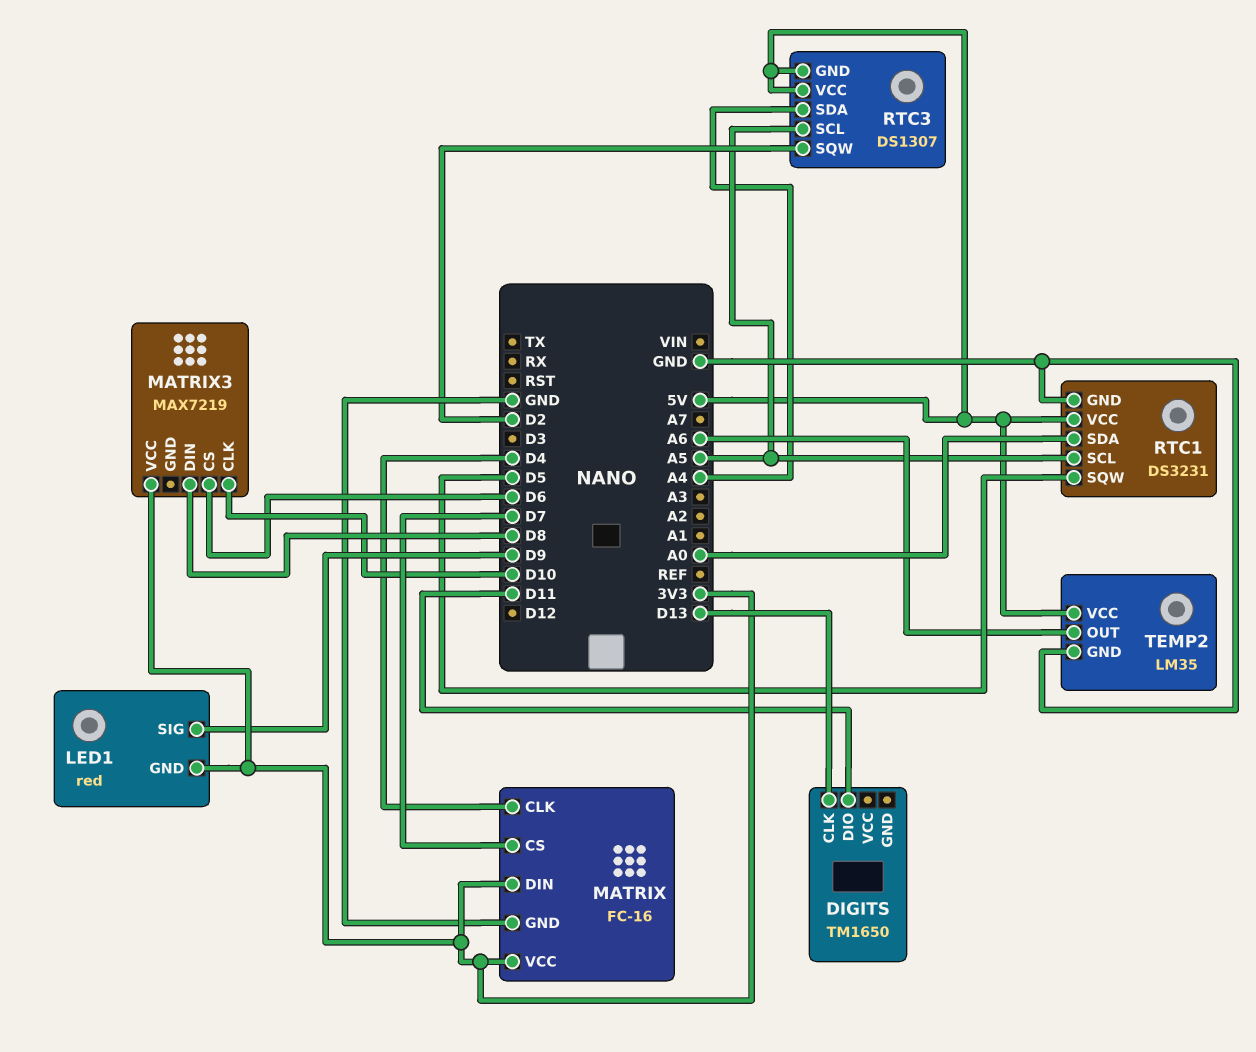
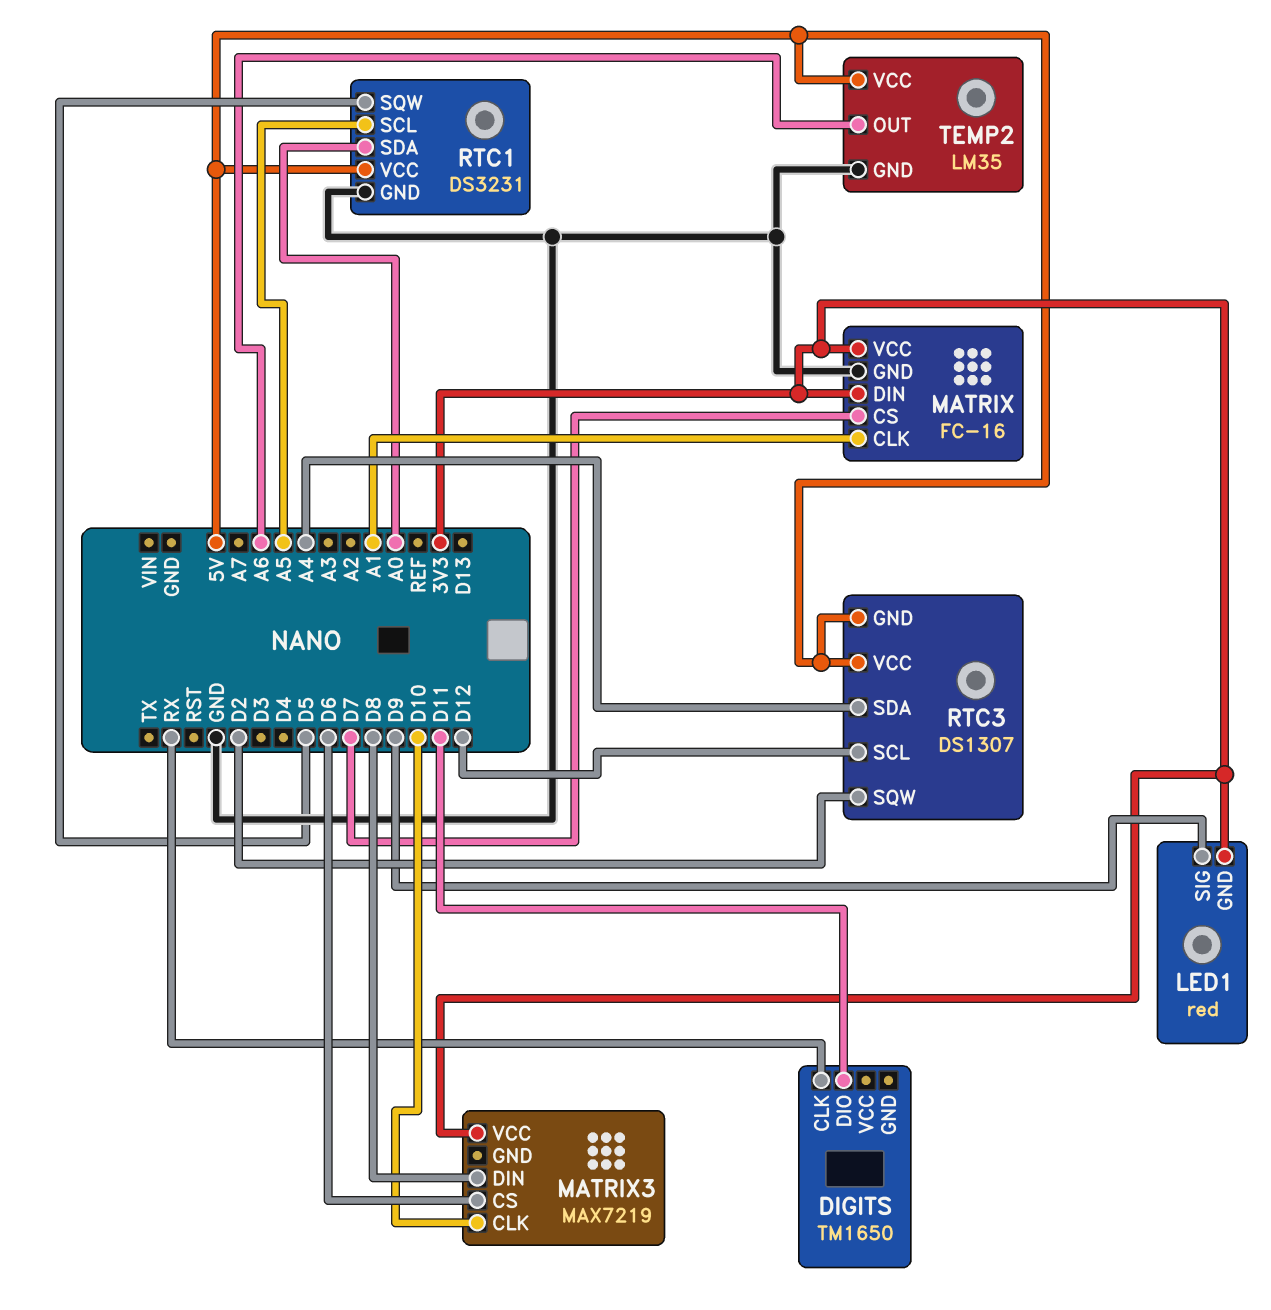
DIGITS pin CLK: D13 -> RX
MATRIX pin CLK: D4 -> A1
RTC3 pin SCL: A5 -> D12

